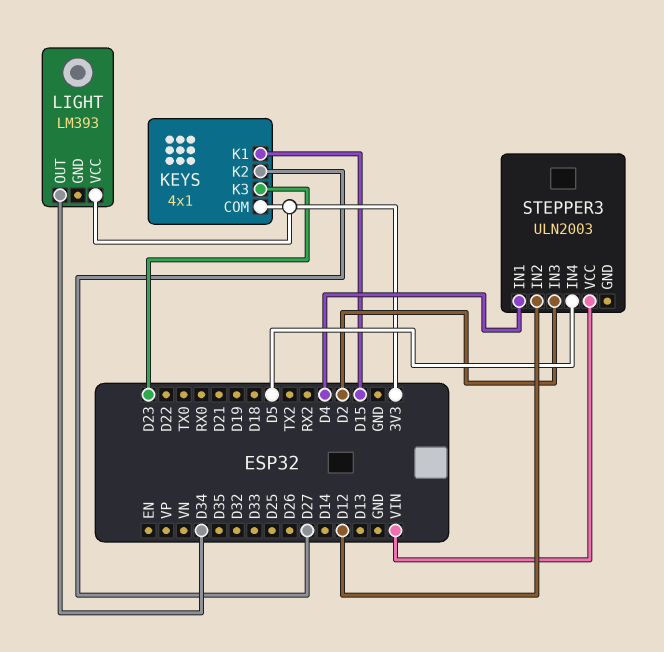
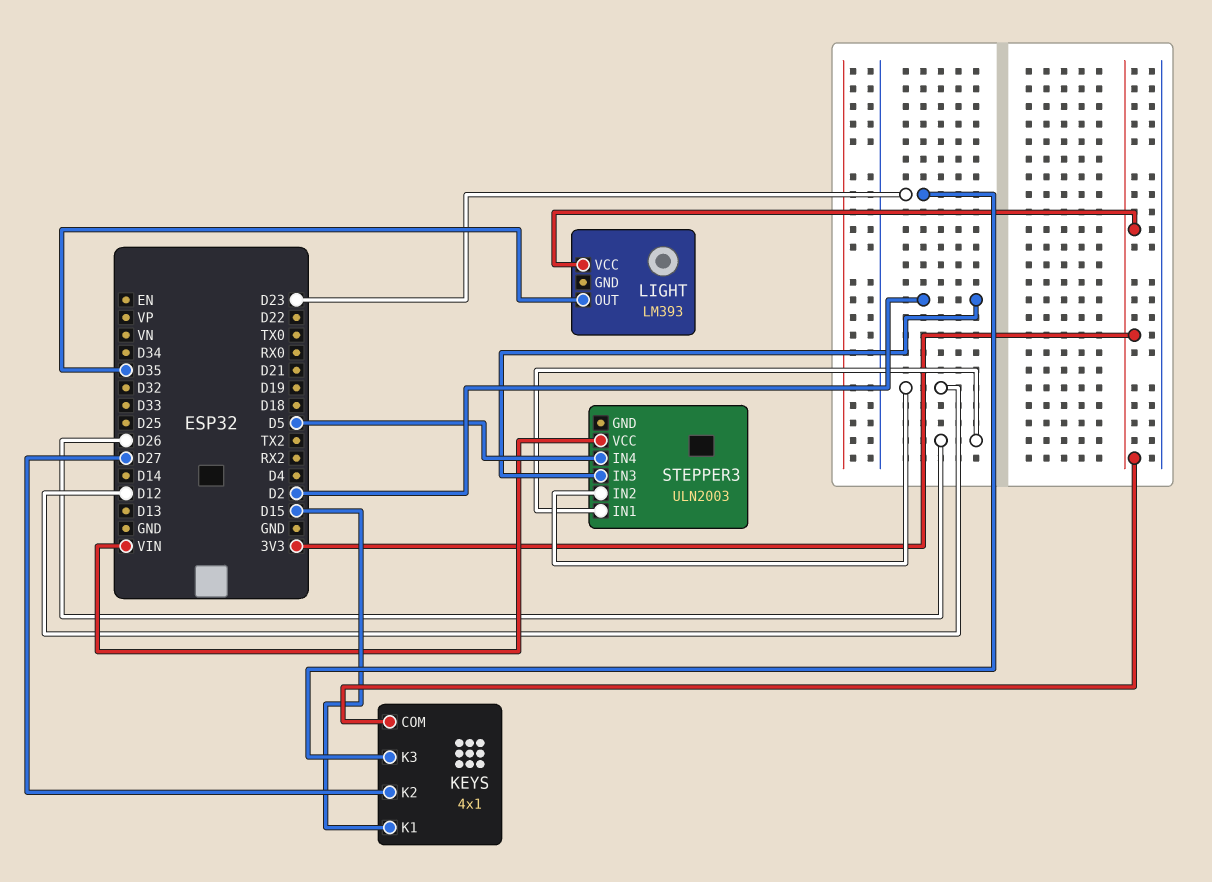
LIGHT pin OUT: D34 -> D35
STEPPER3 pin IN1: D4 -> D26

